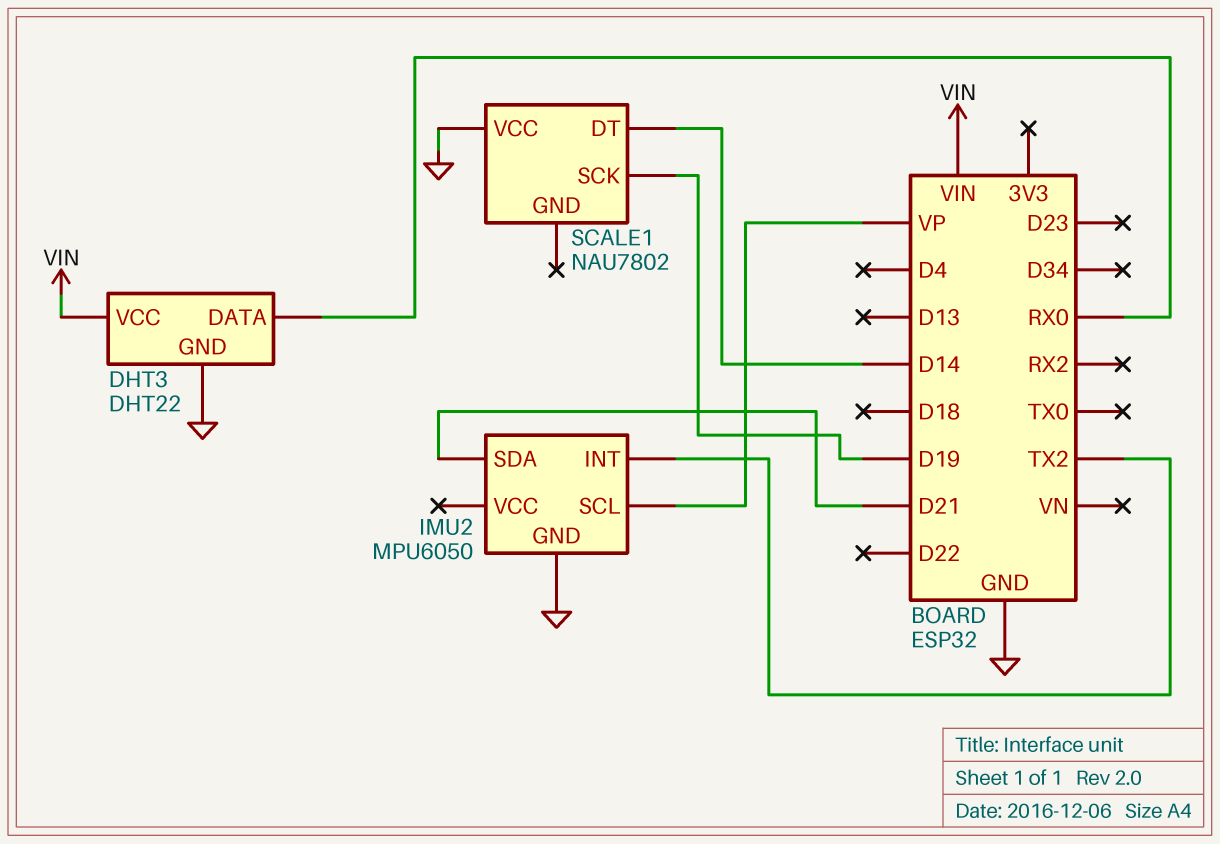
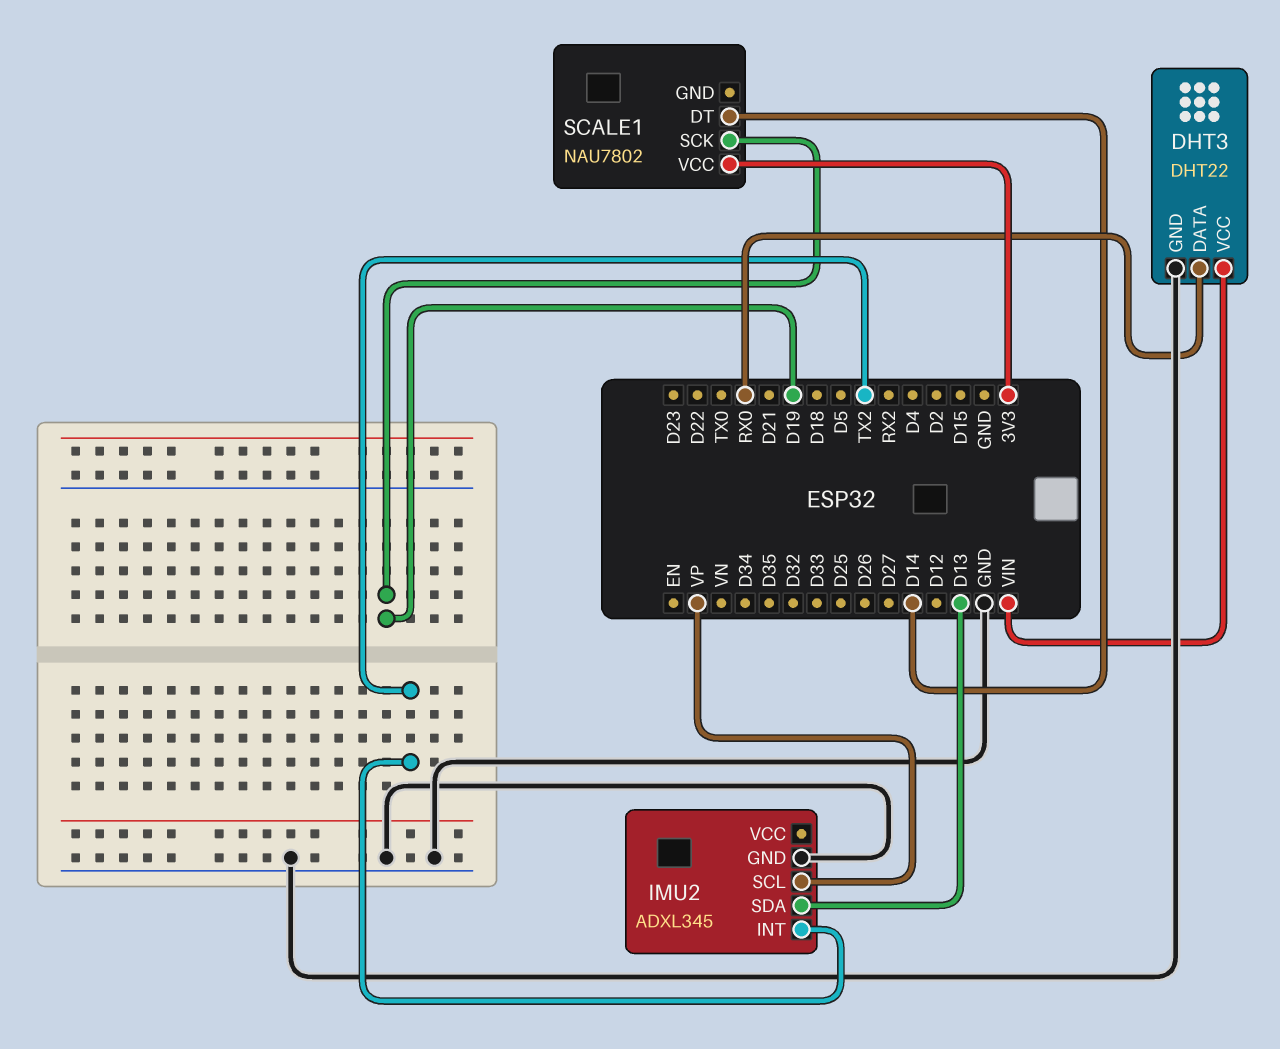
IMU2: MPU6050 -> ADXL345
IMU2 pin SDA: D21 -> D13
SCALE1 pin VCC: GND -> 3V3

